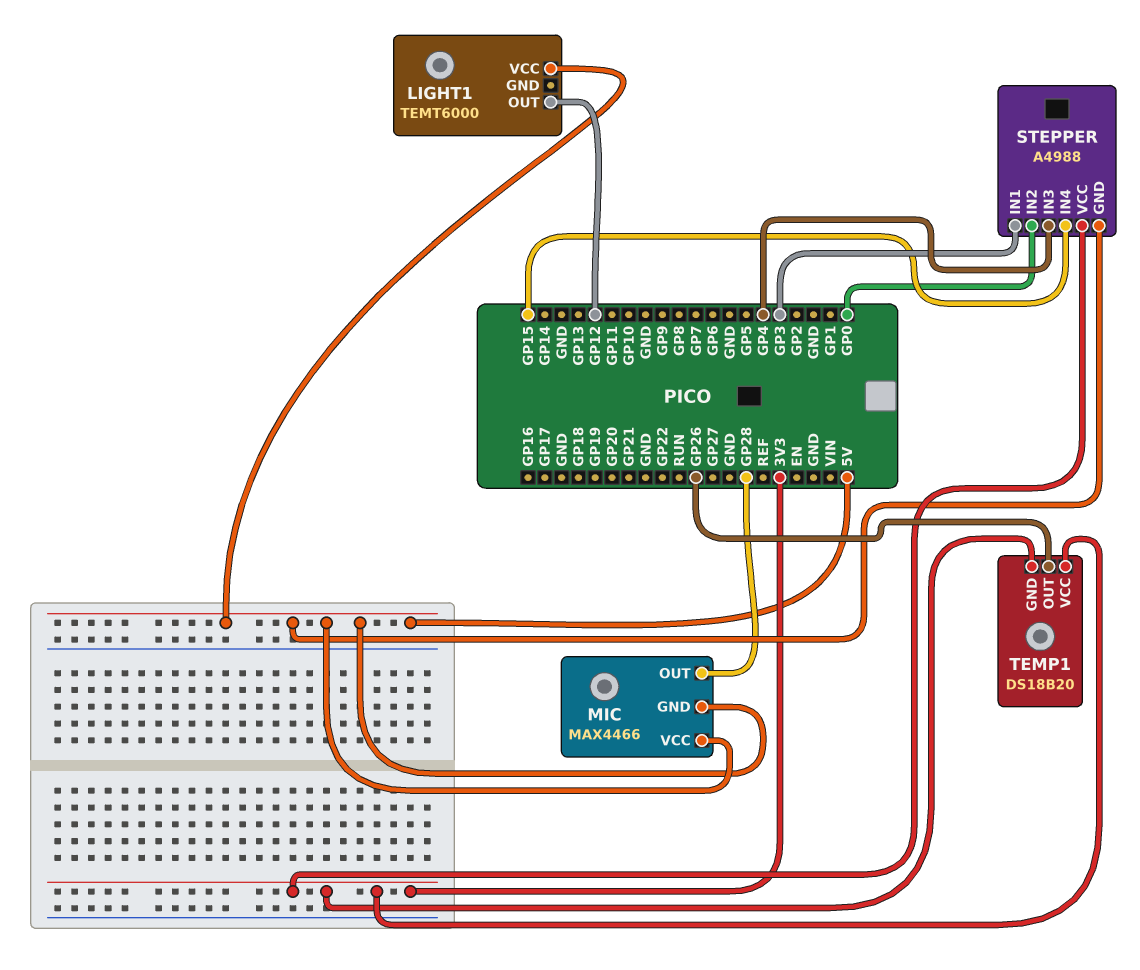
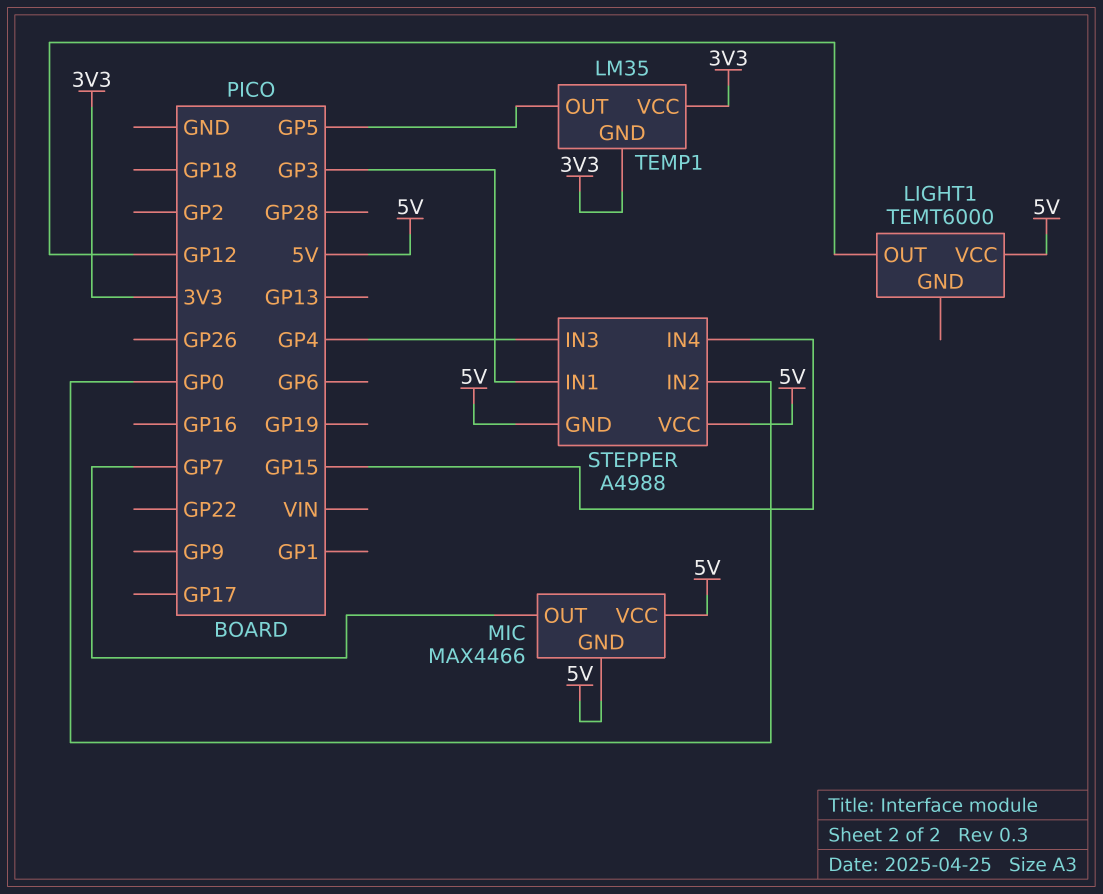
MIC pin OUT: GP28 -> GP7
STEPPER pin VCC: 3V3 -> 5V
TEMP1: DS18B20 -> LM35
TEMP1 pin OUT: GP26 -> GP5

